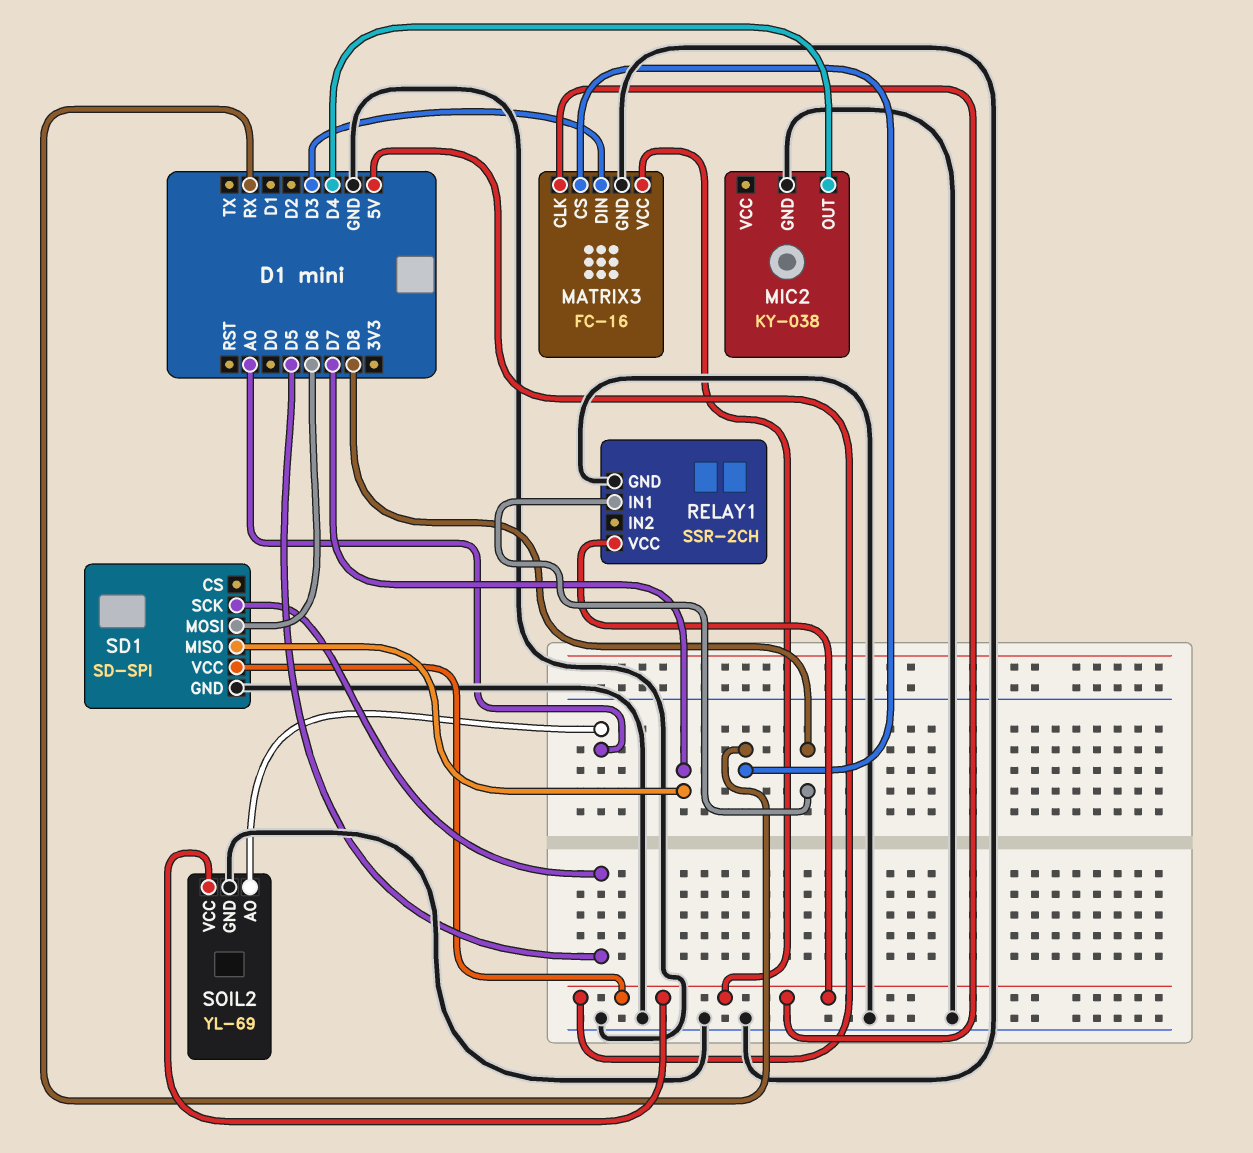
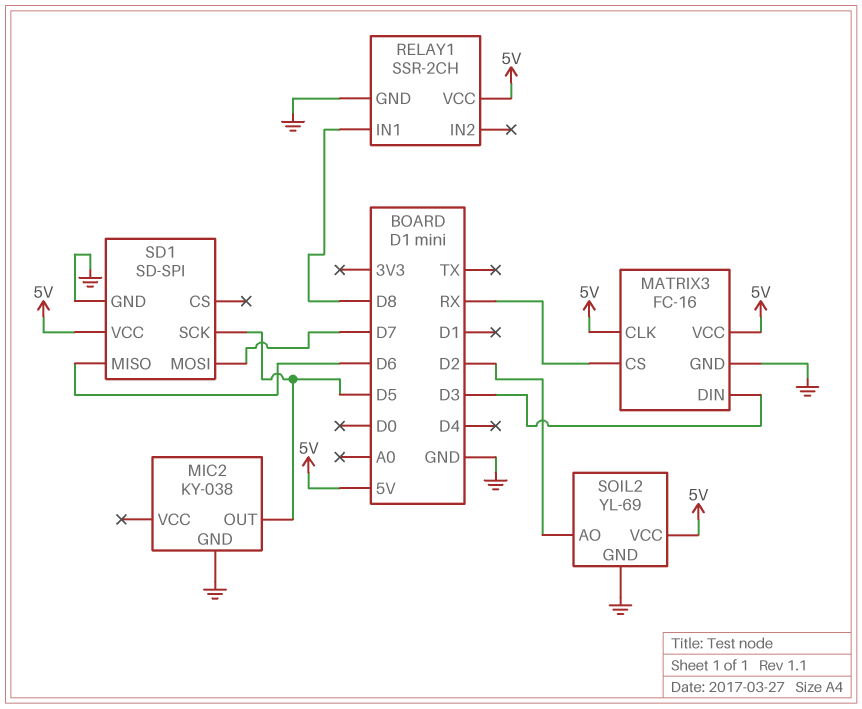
MIC2 pin OUT: D4 -> D5
SD1 pin MISO: D7 -> D6
SD1 pin MOSI: D6 -> D7
SOIL2 pin AO: A0 -> D2

